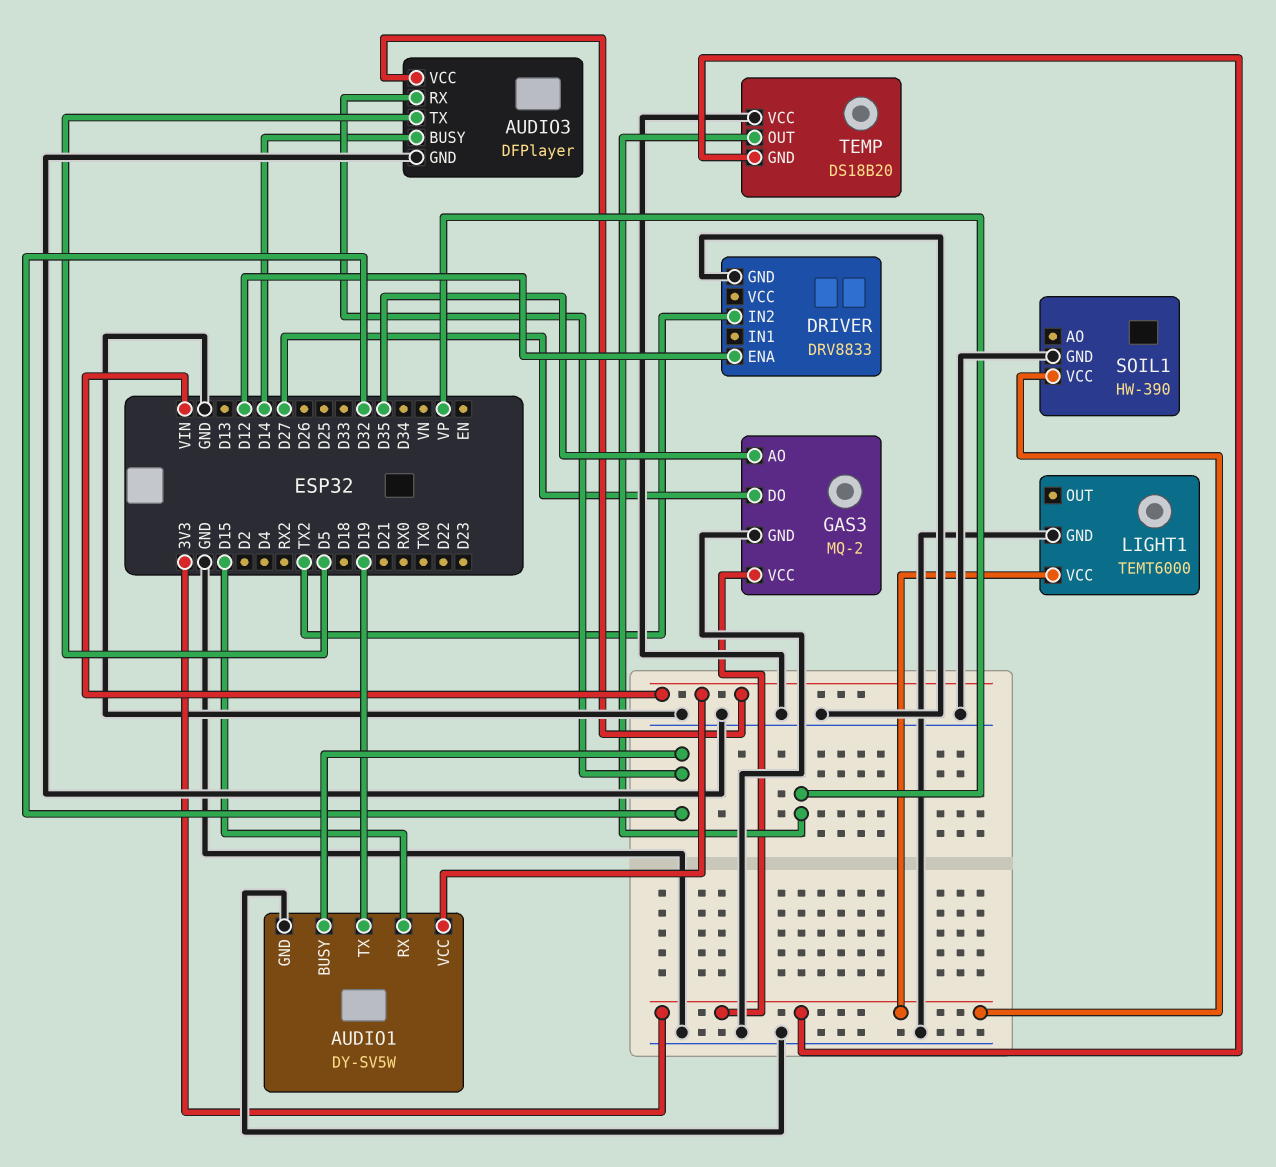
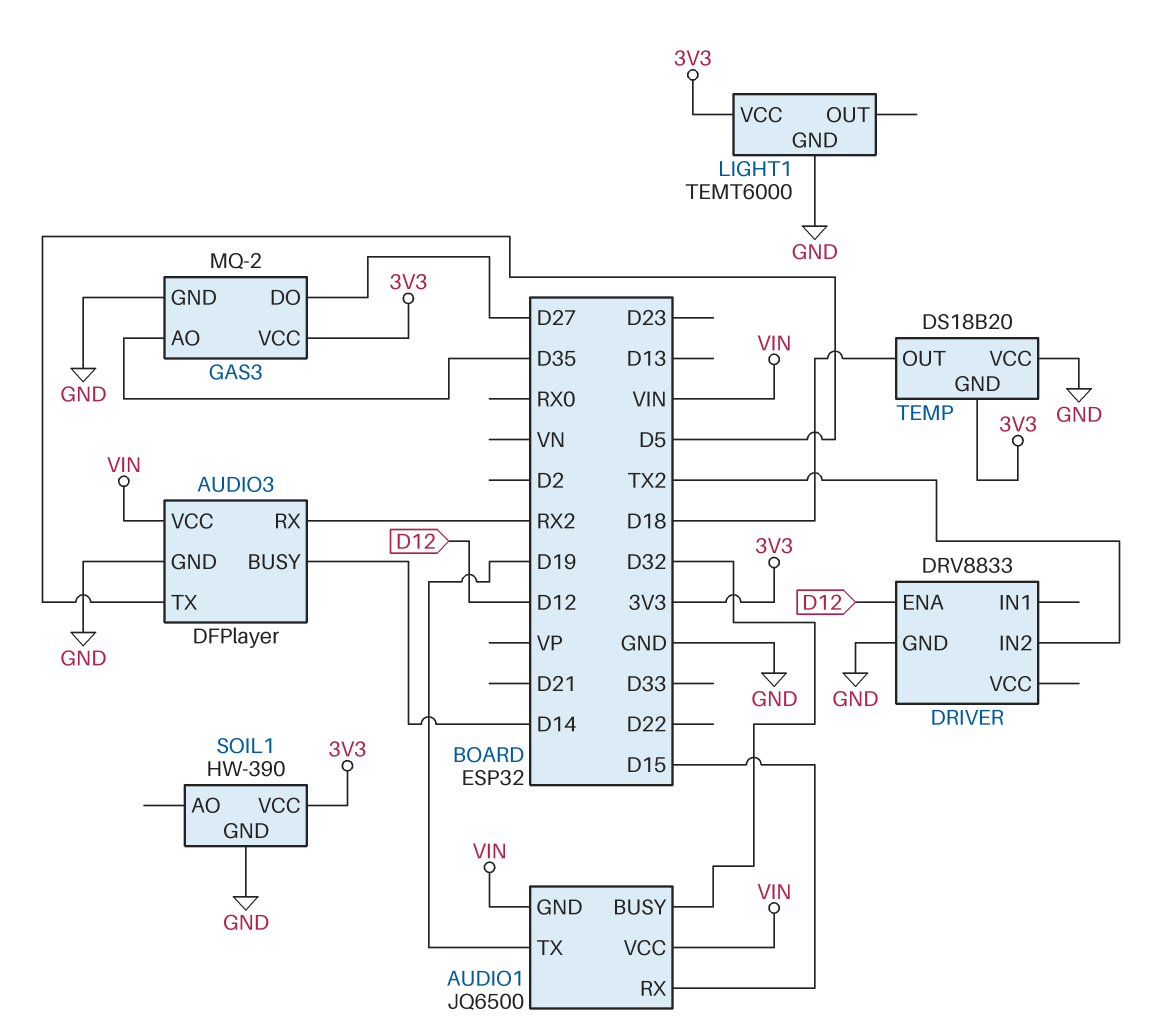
AUDIO1: DY-SV5W -> JQ6500
AUDIO1 pin GND: GND -> VIN
AUDIO3 pin RX: D32 -> RX2
TEMP pin OUT: VP -> D18

